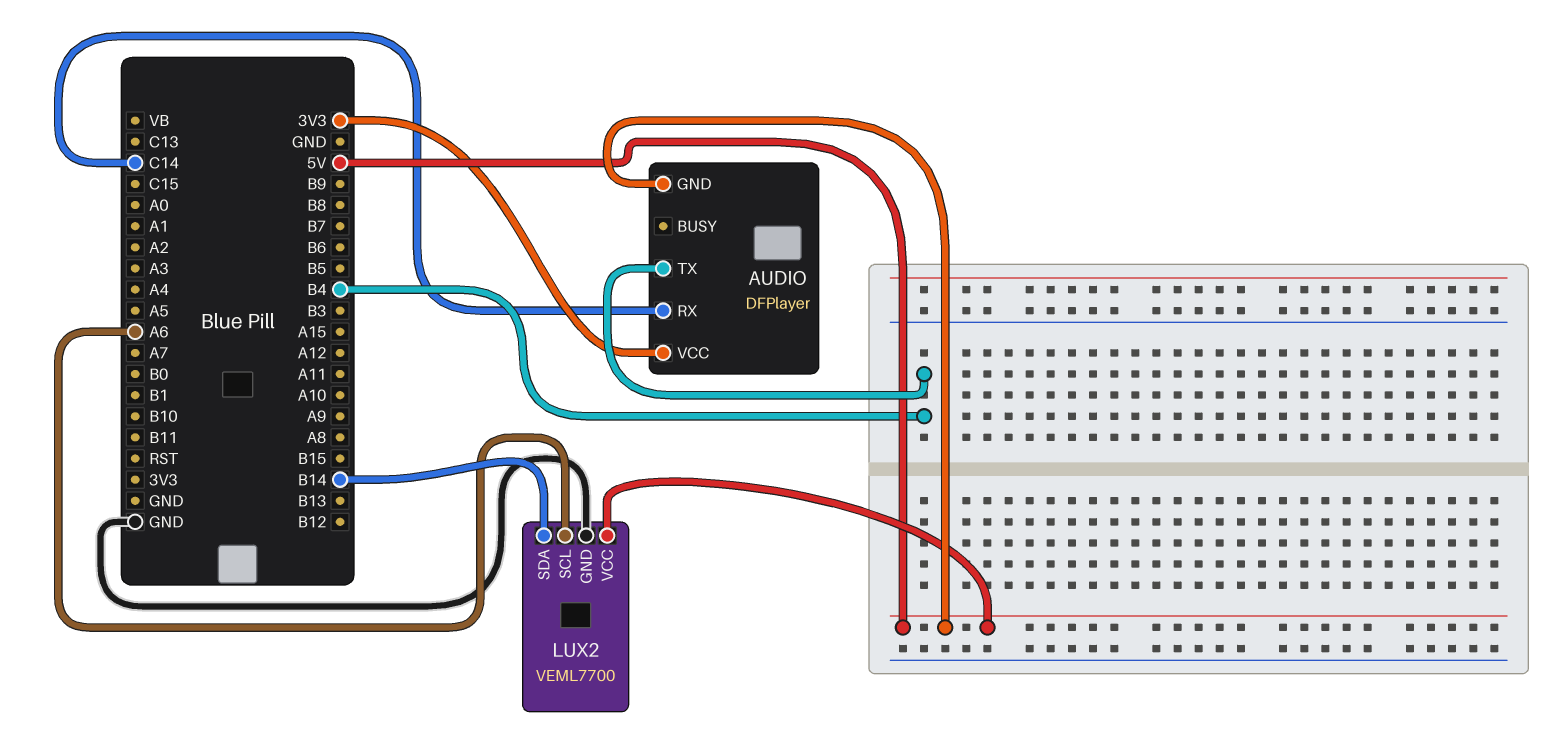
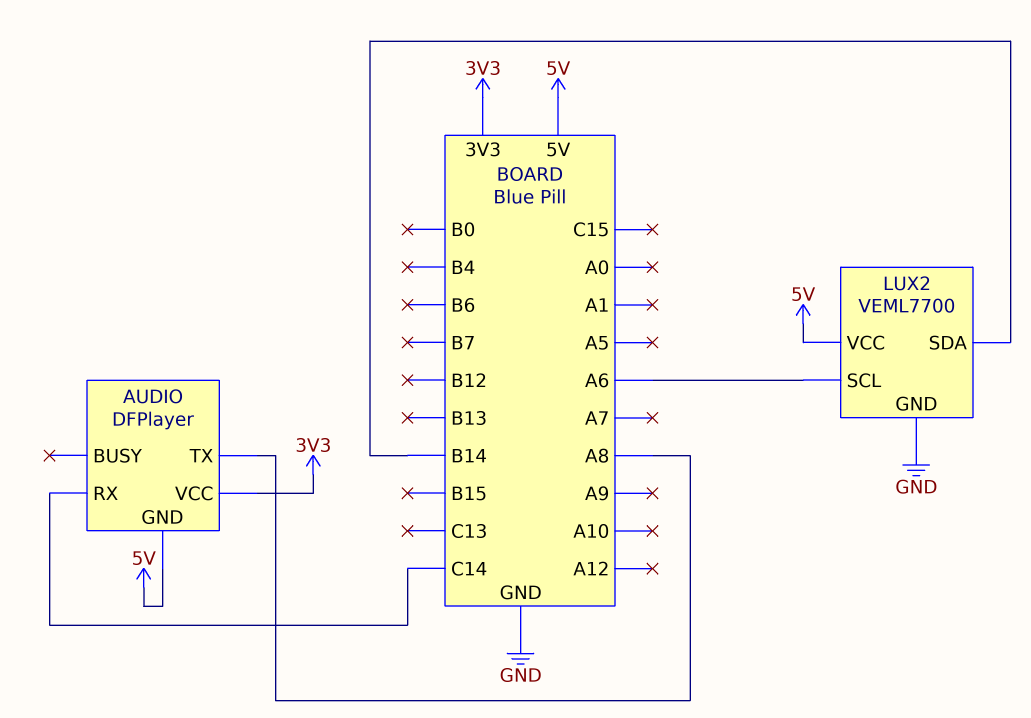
AUDIO pin TX: B4 -> A8

